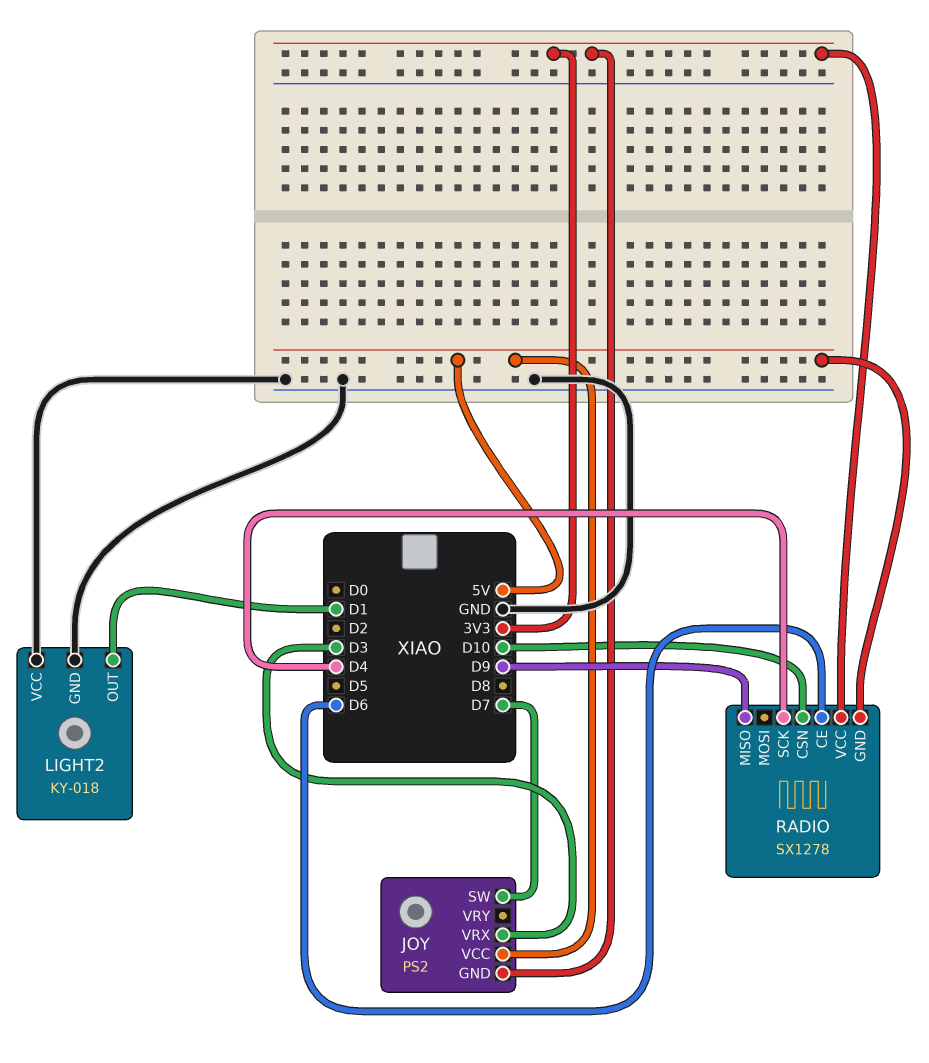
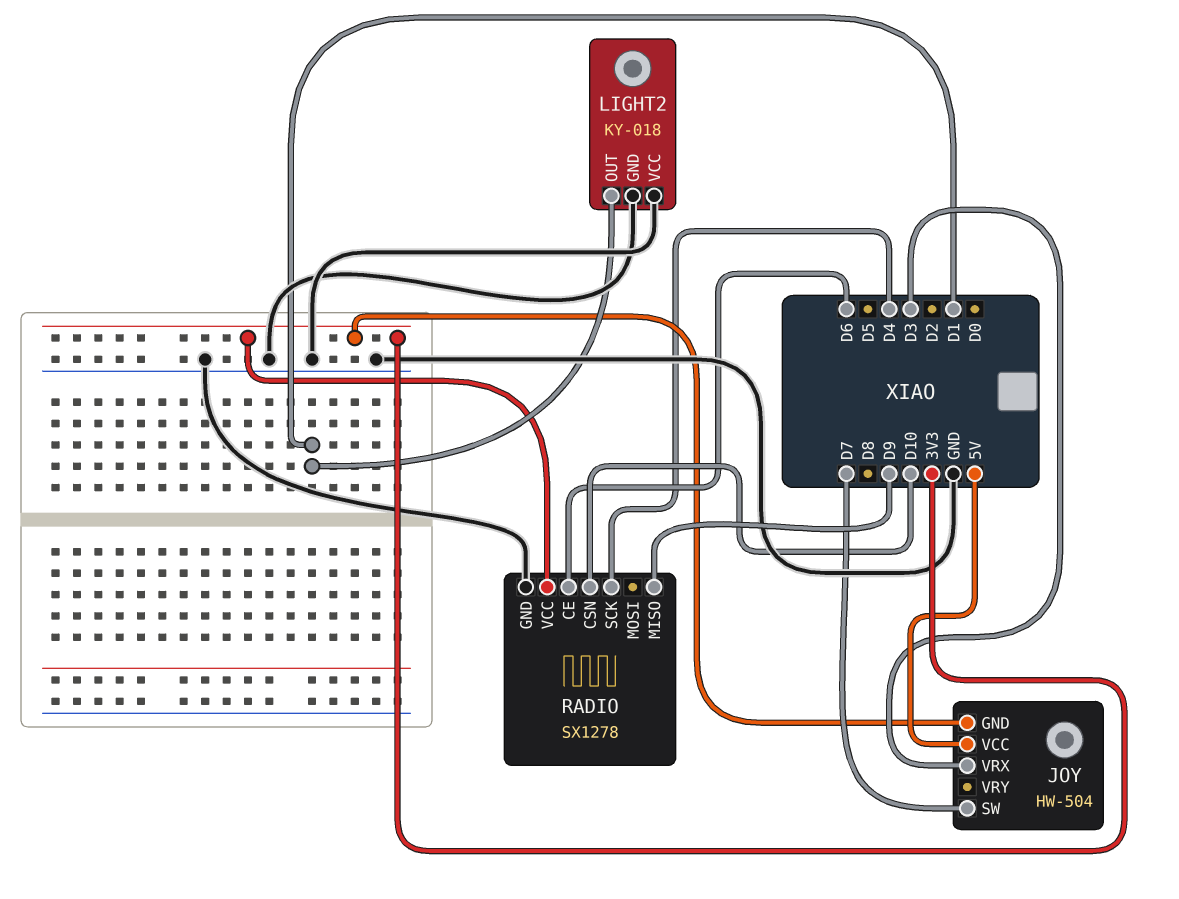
JOY: PS2 -> HW-504
RADIO pin GND: 5V -> GND

